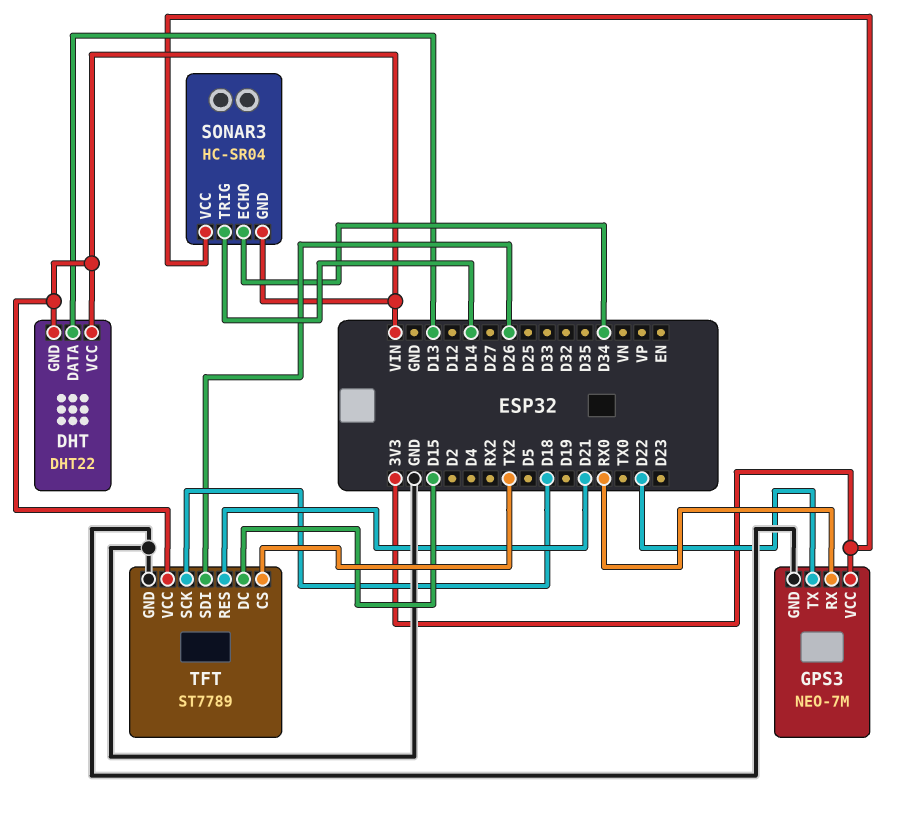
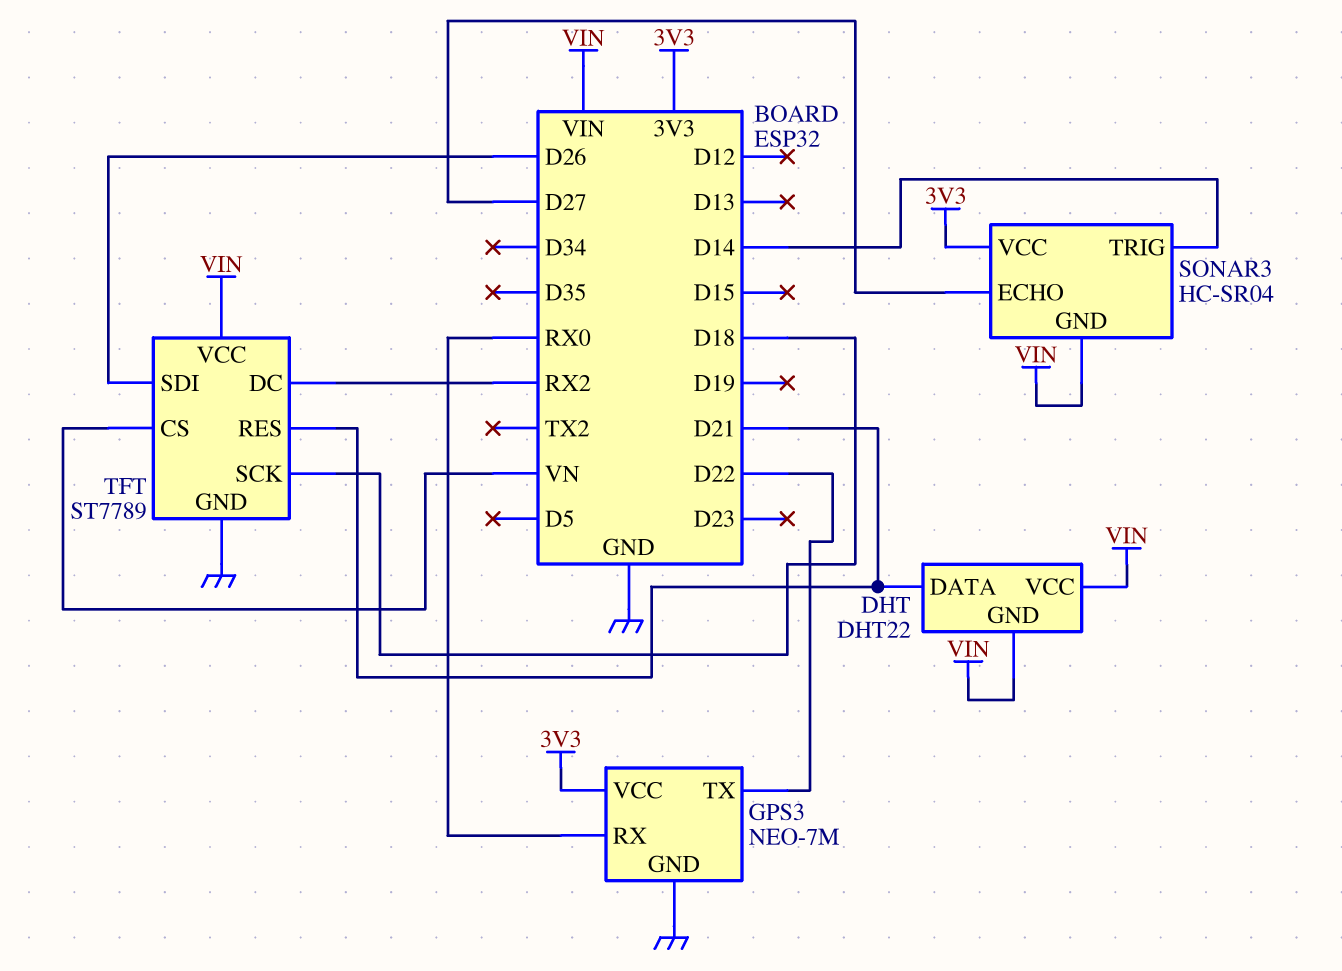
DHT pin DATA: D13 -> D21
SONAR3 pin ECHO: D34 -> D27
TFT pin CS: TX2 -> VN
TFT pin DC: D15 -> RX2

